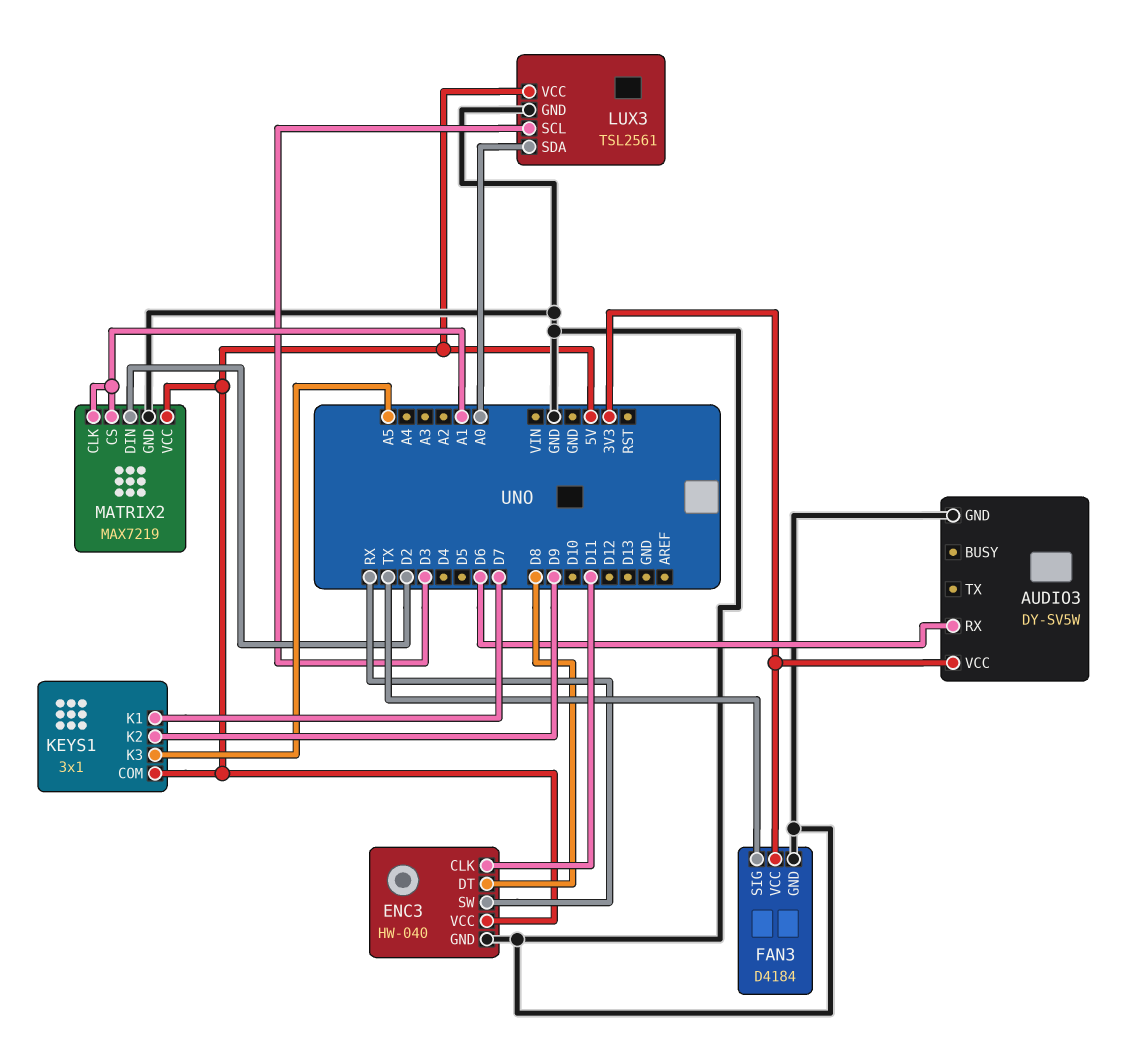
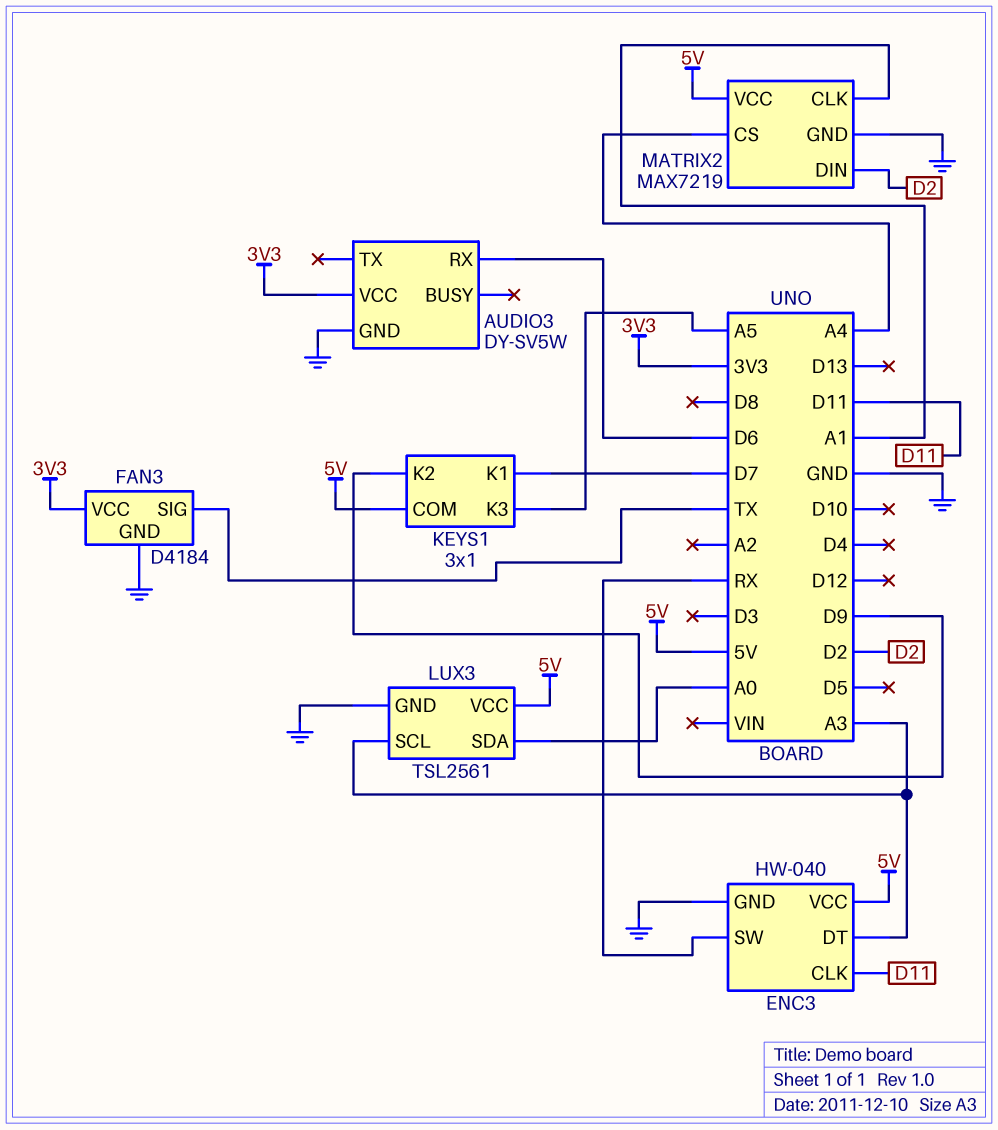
ENC3 pin DT: D8 -> A3
LUX3 pin SCL: D3 -> A3
MATRIX2 pin CS: A1 -> A4

